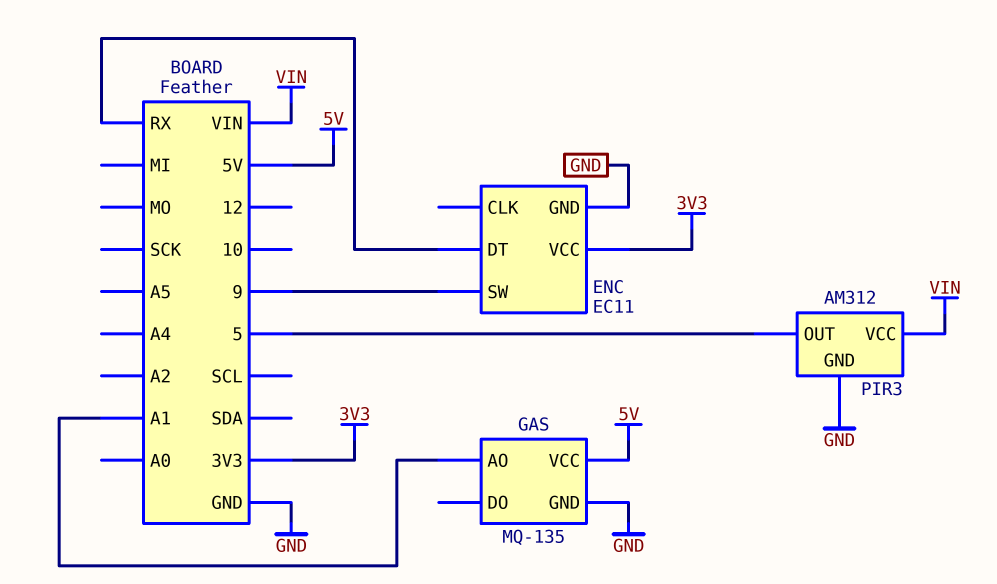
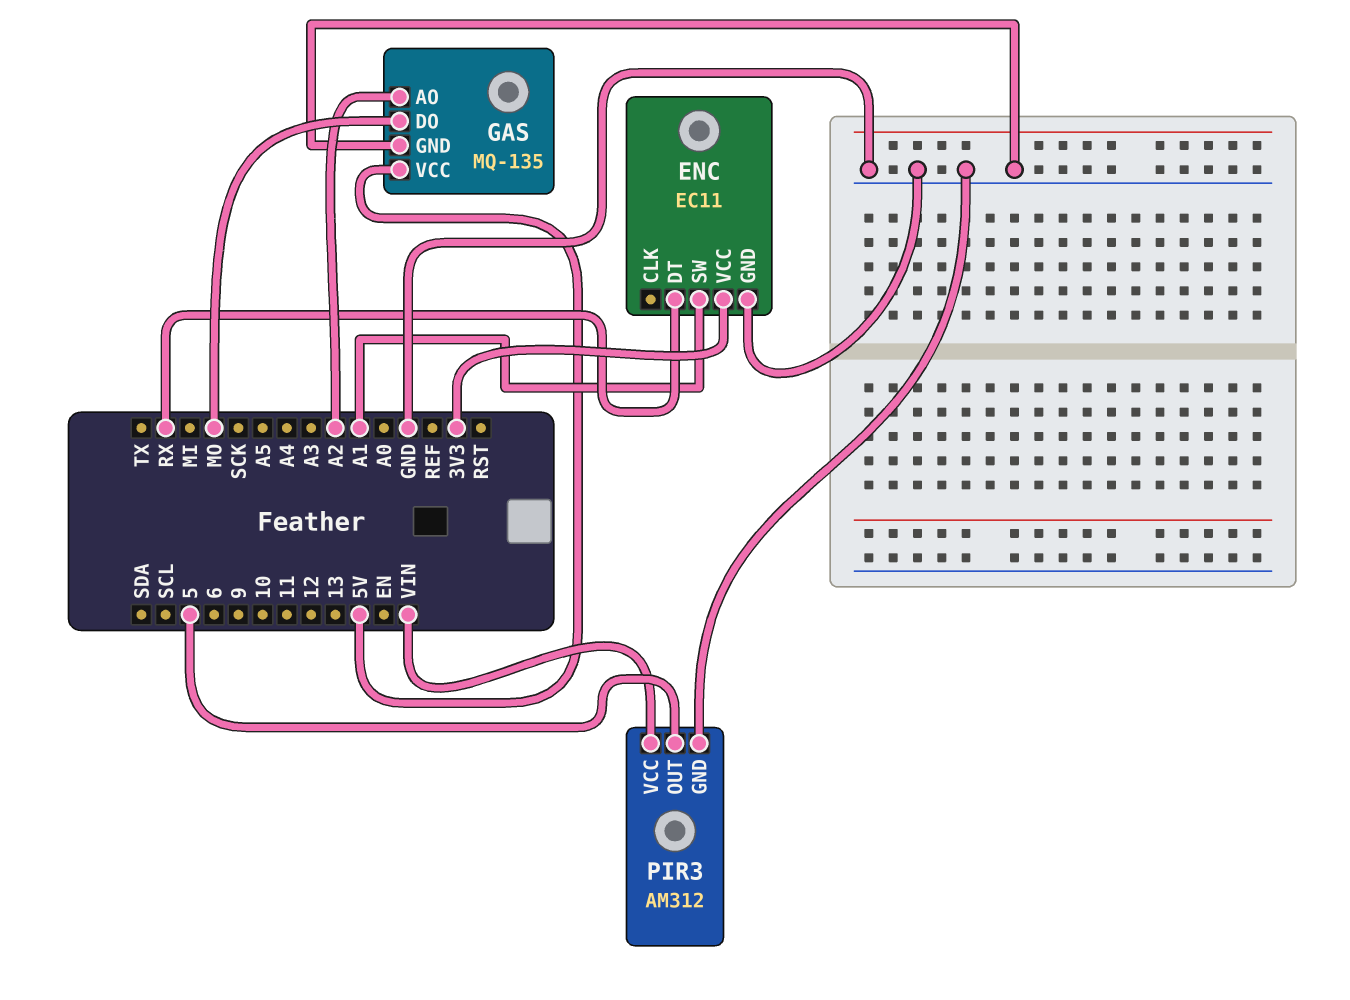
ENC pin SW: 9 -> A1
GAS pin AO: A1 -> A2
GAS pin DO: none -> MO

